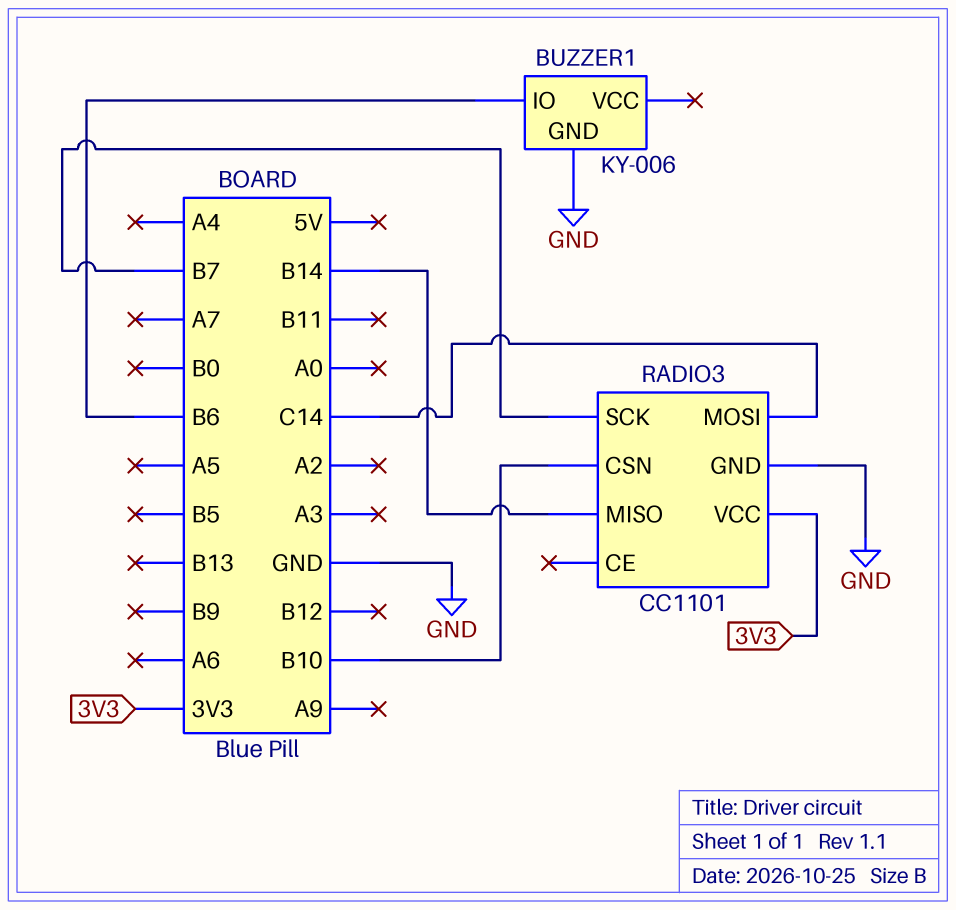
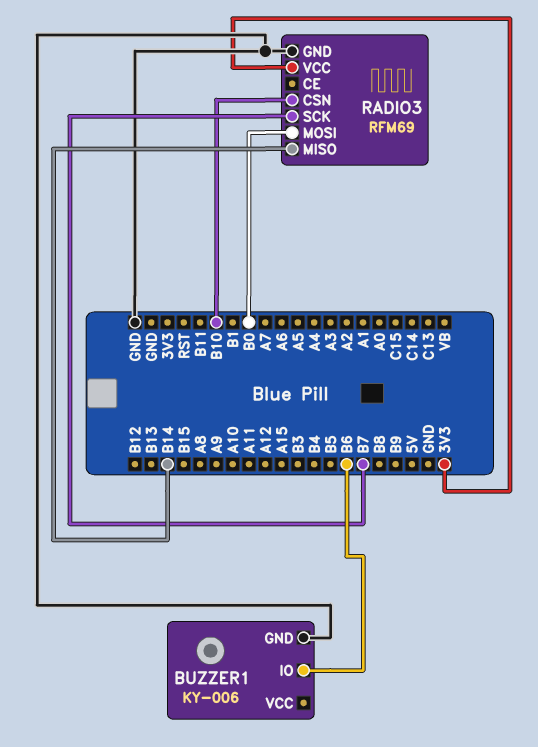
RADIO3: CC1101 -> RFM69
RADIO3 pin MOSI: C14 -> B0

